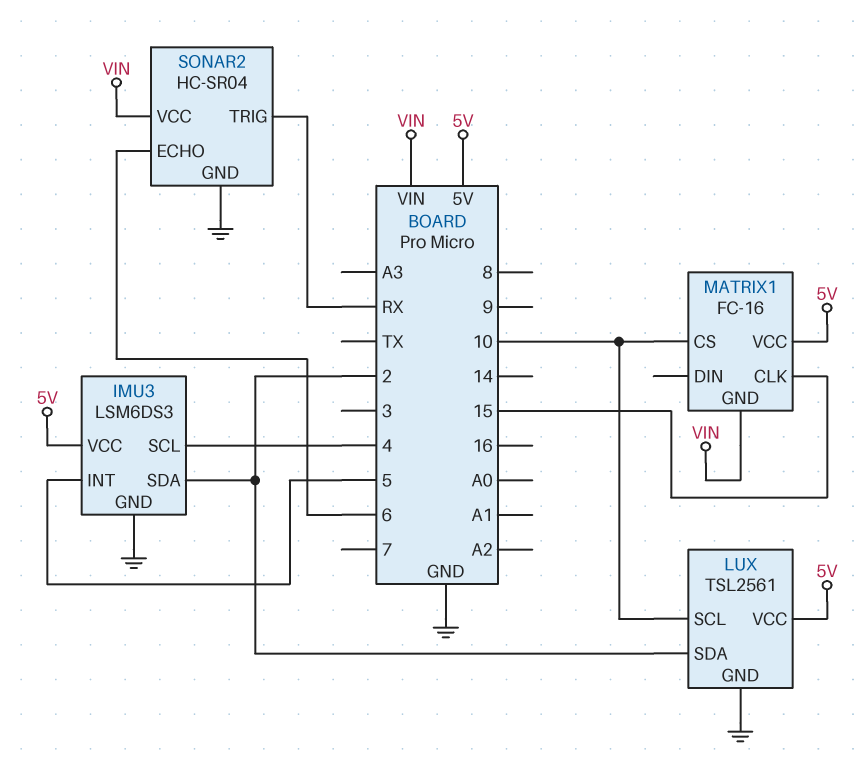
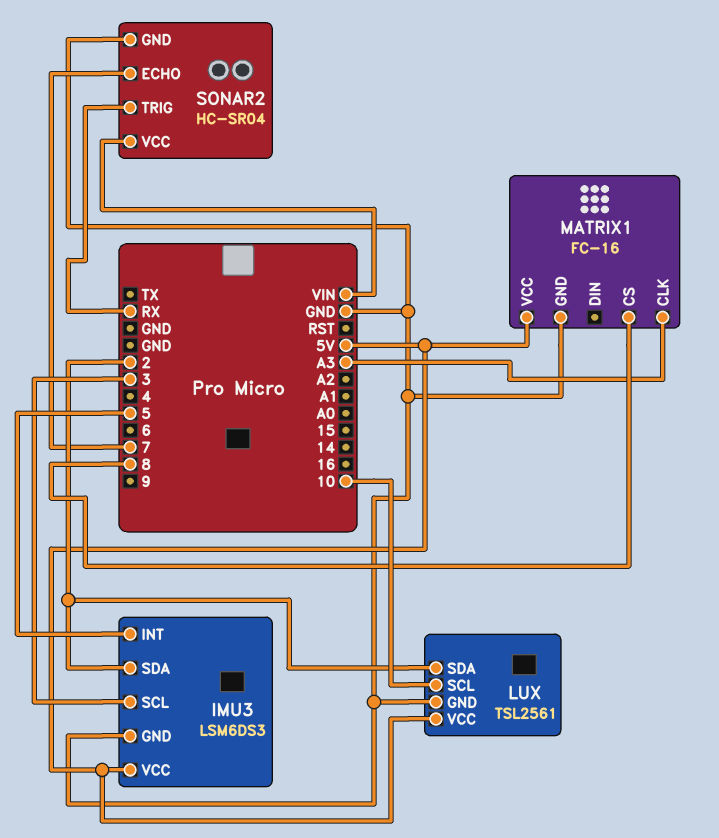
IMU3 pin SCL: 4 -> 3
MATRIX1 pin CLK: 15 -> A3
MATRIX1 pin CS: 10 -> 8
MATRIX1 pin GND: VIN -> GND
SONAR2 pin ECHO: 6 -> 7

